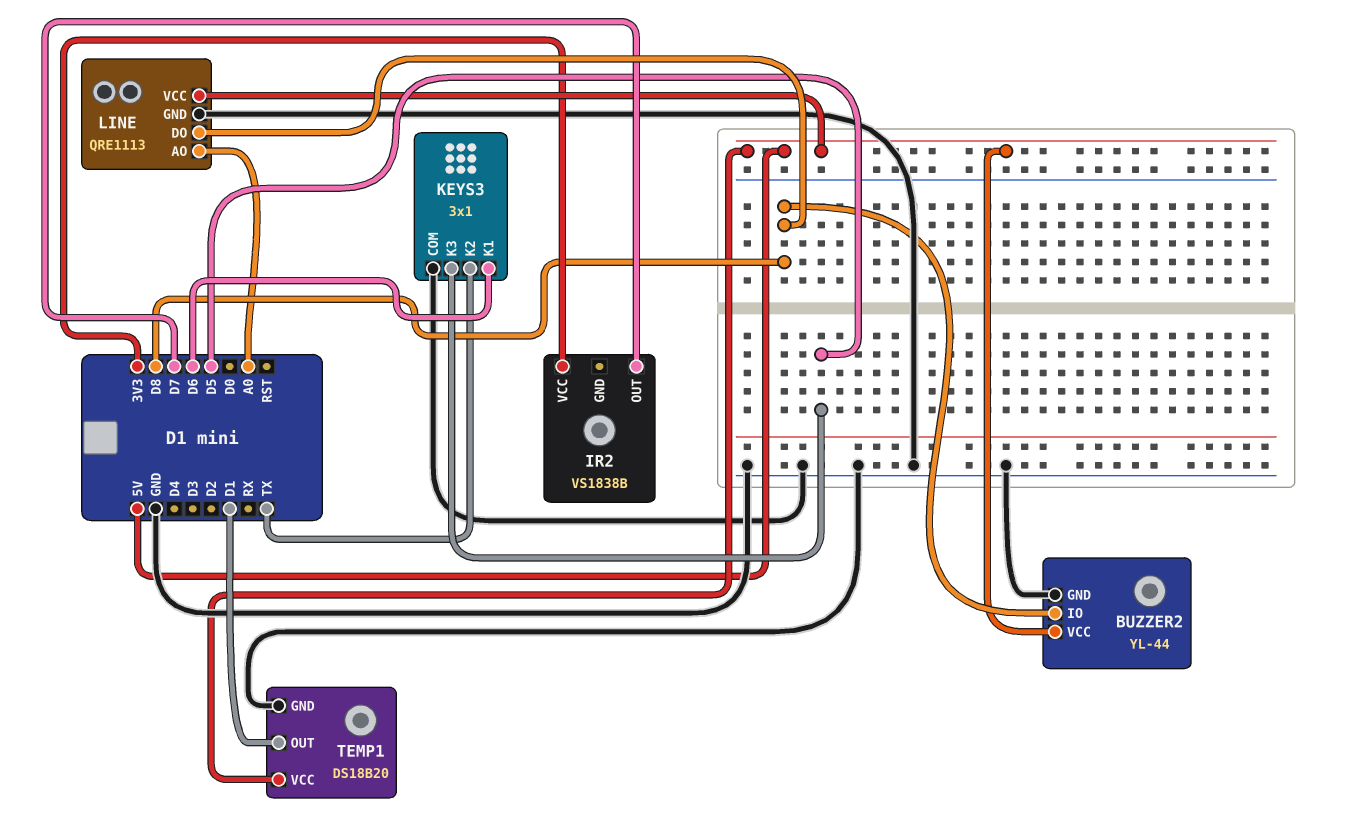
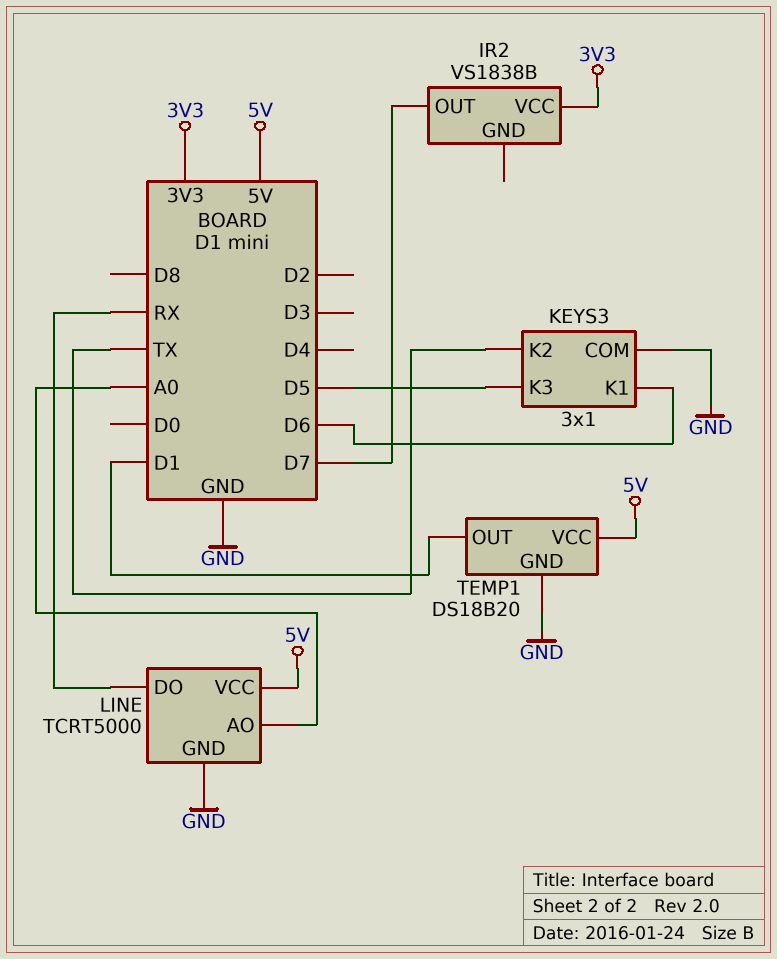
BUZZER2: YL-44 -> none
BUZZER2 pin GND: GND -> none
BUZZER2 pin IO: D8 -> none
BUZZER2 pin VCC: 5V -> none
LINE: QRE1113 -> TCRT5000
LINE pin DO: D8 -> RX

